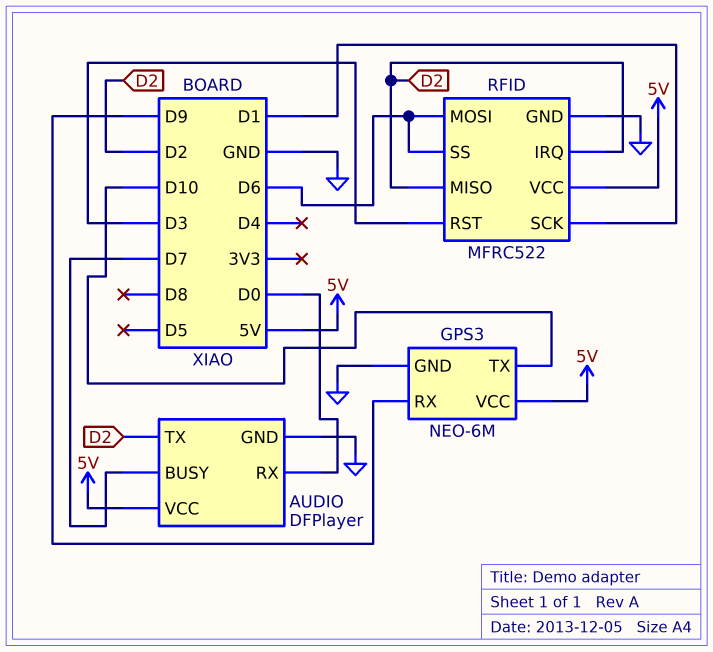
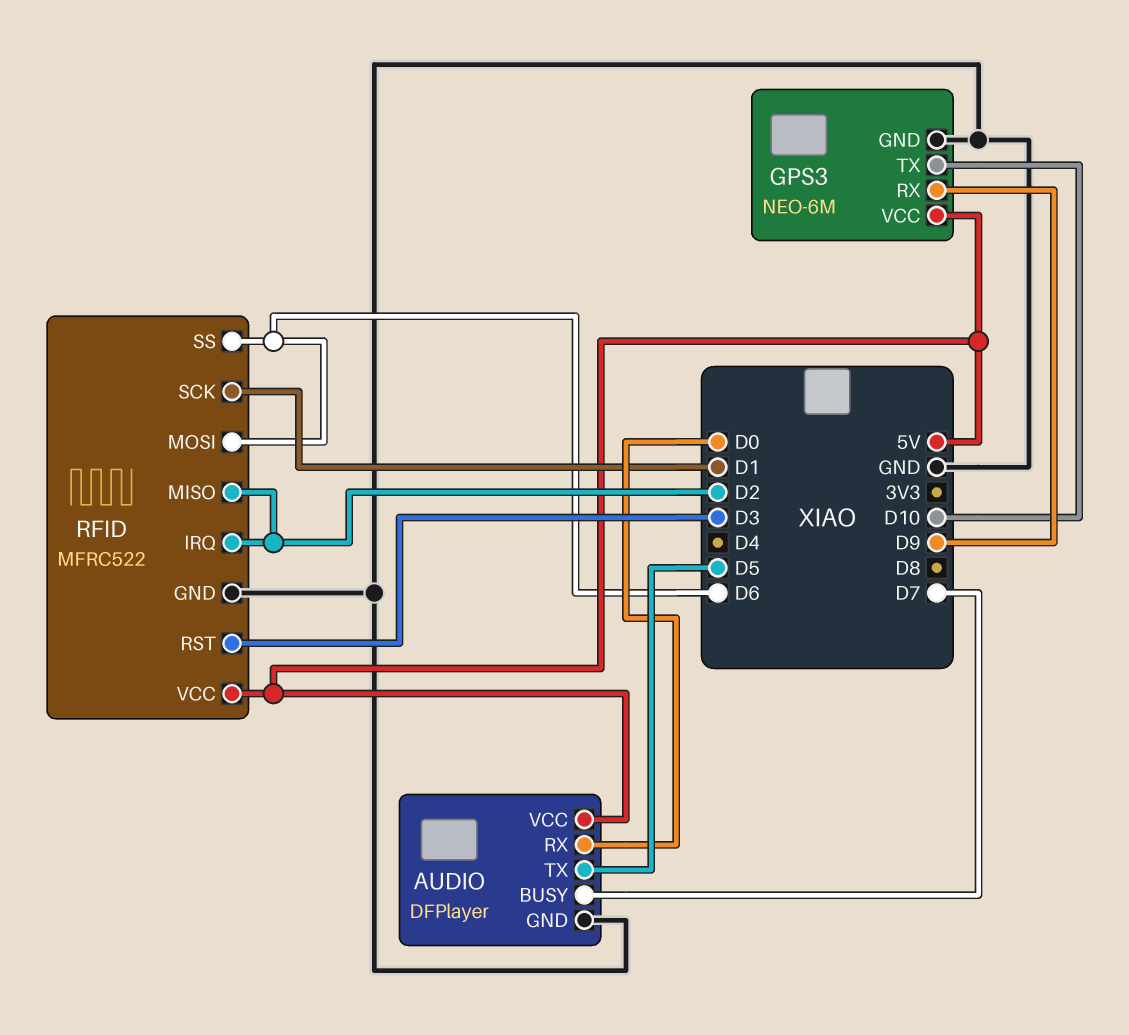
AUDIO pin TX: D2 -> D5

